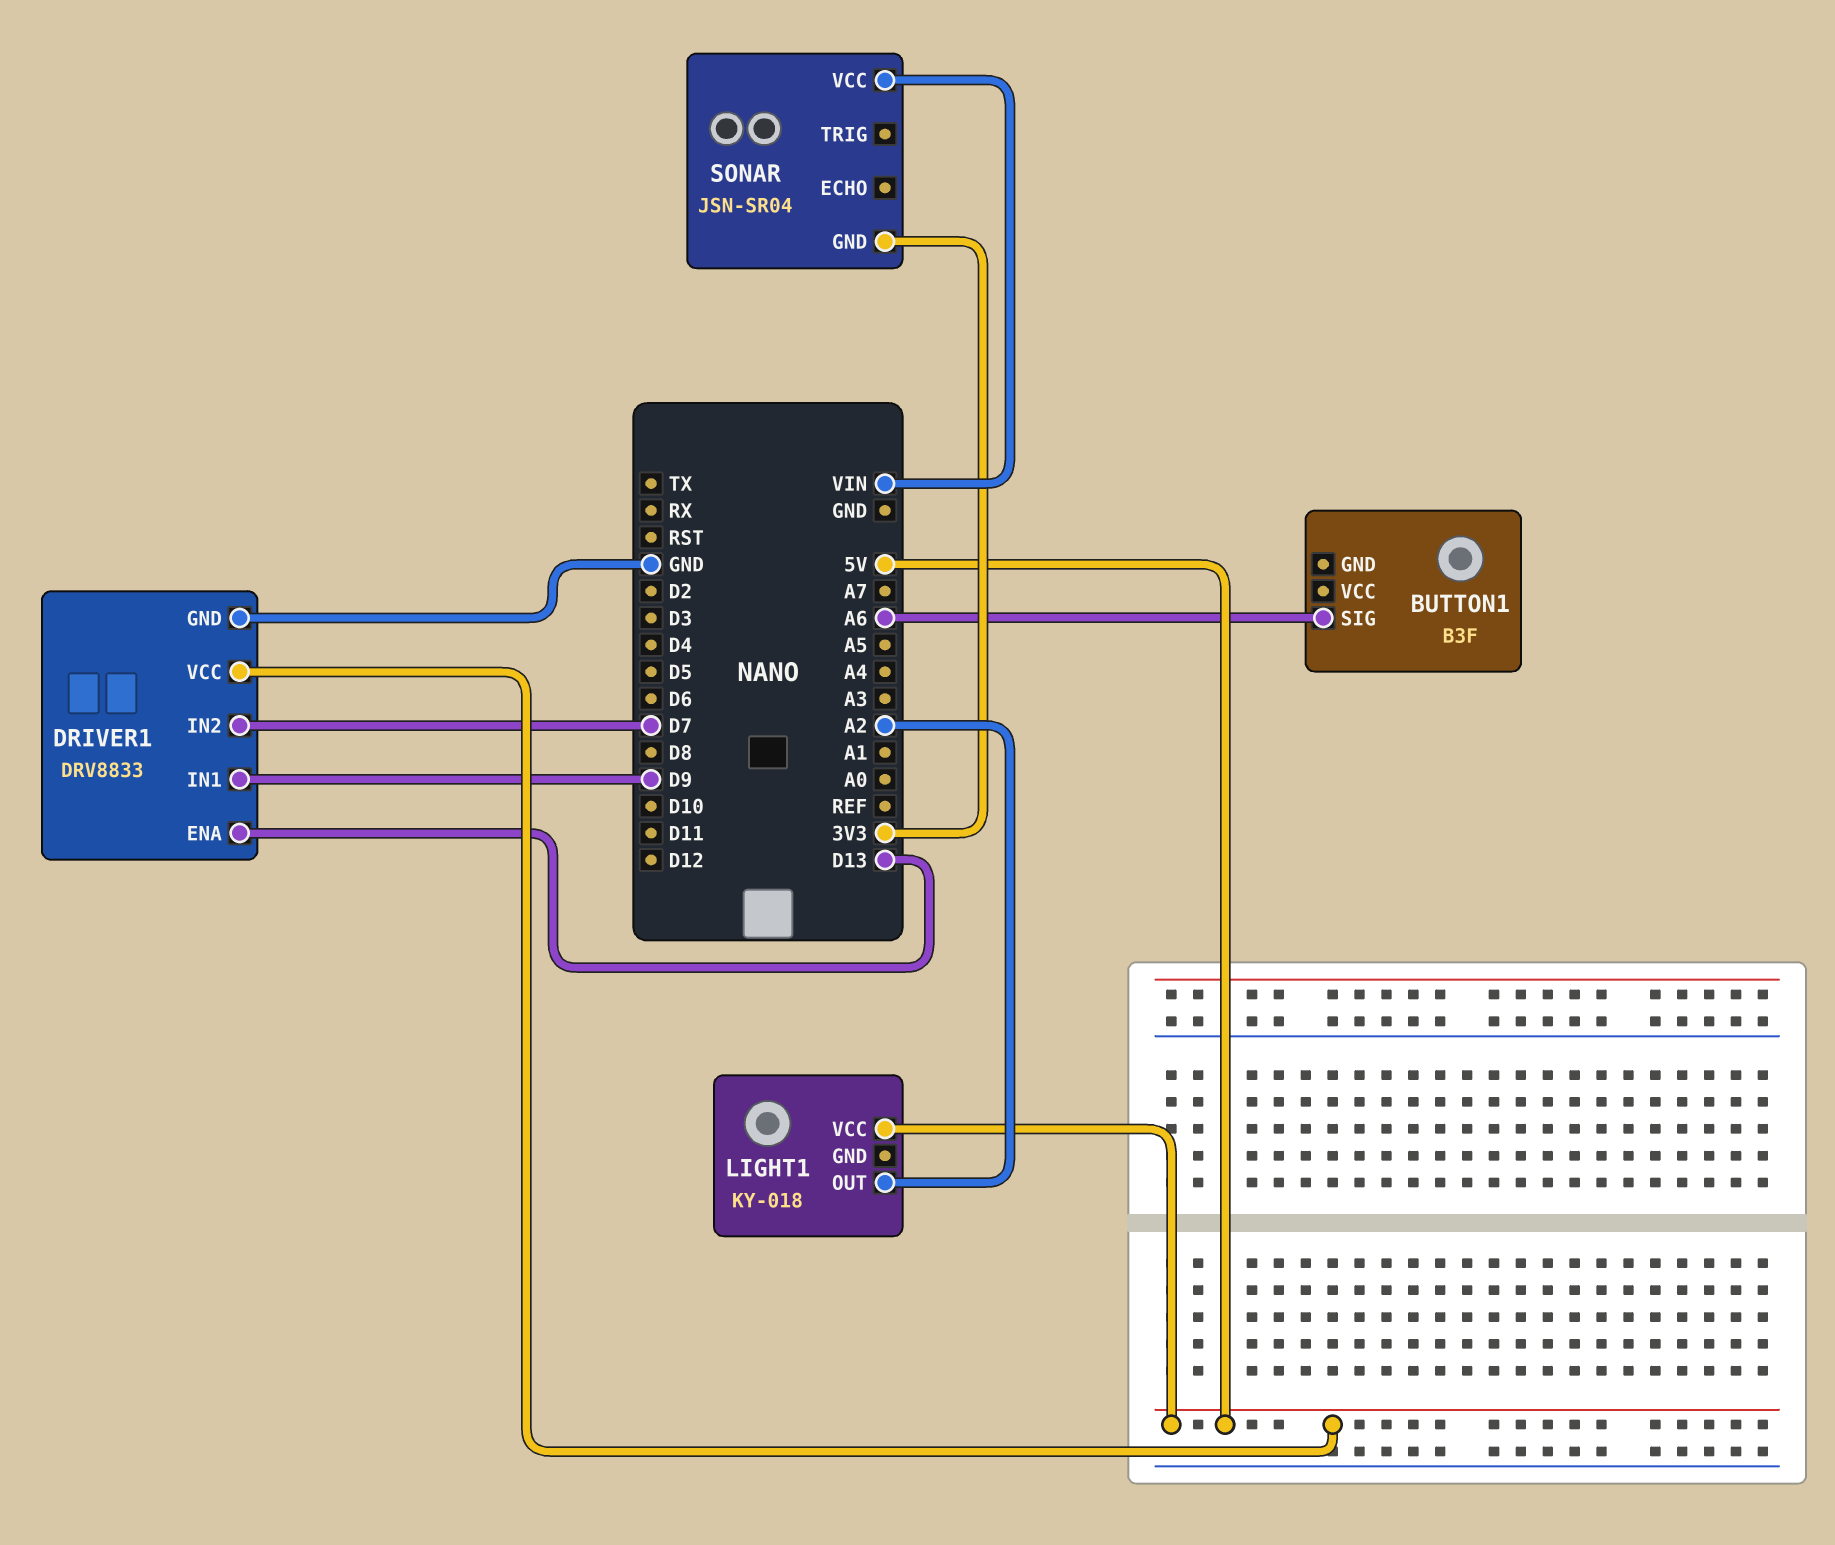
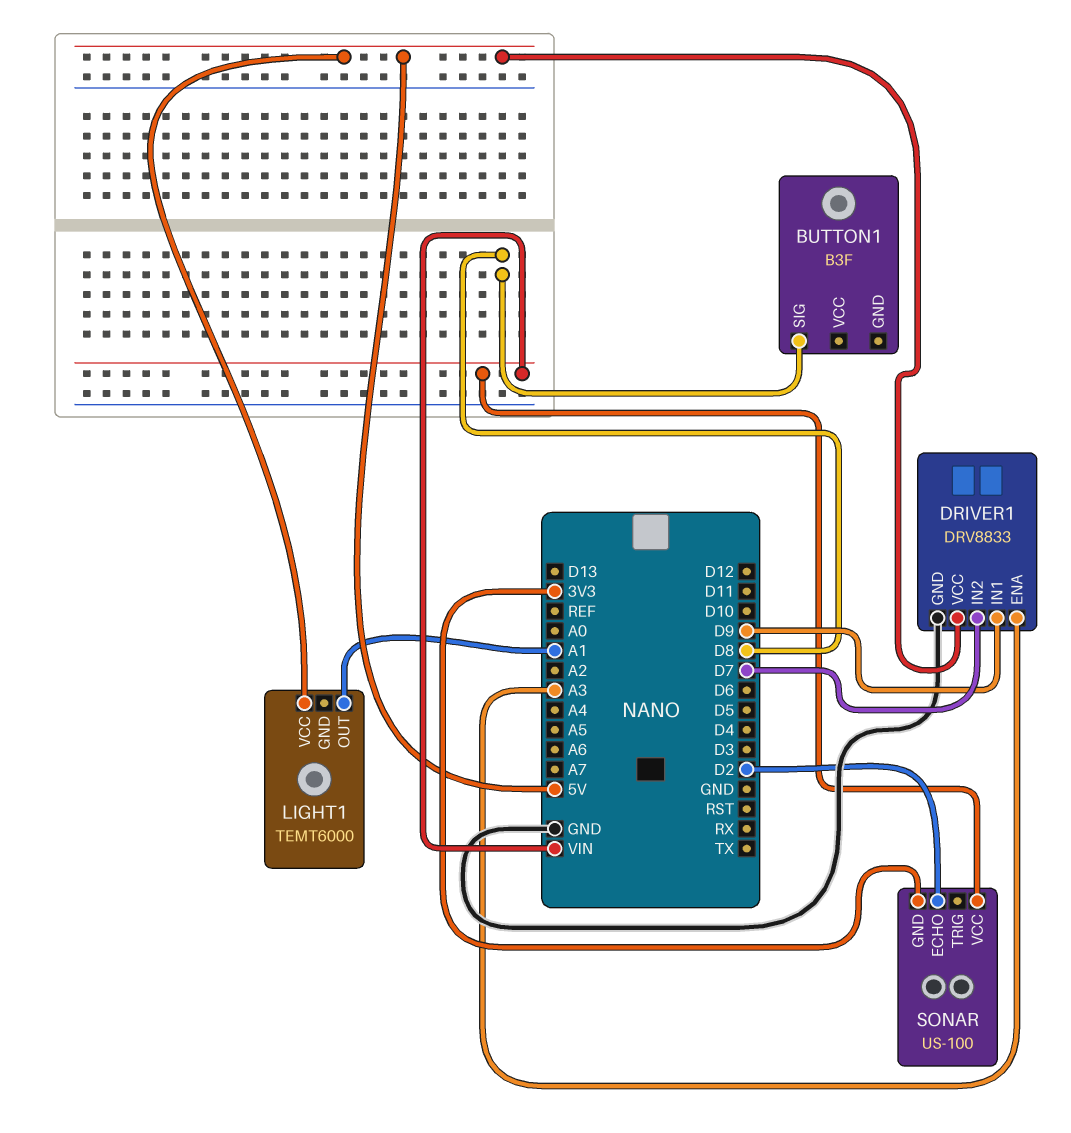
BUTTON1 pin SIG: A6 -> D8
DRIVER1 pin ENA: D13 -> A3
LIGHT1: KY-018 -> TEMT6000
LIGHT1 pin OUT: A2 -> A1
SONAR: JSN-SR04 -> US-100
SONAR pin ECHO: none -> D2

